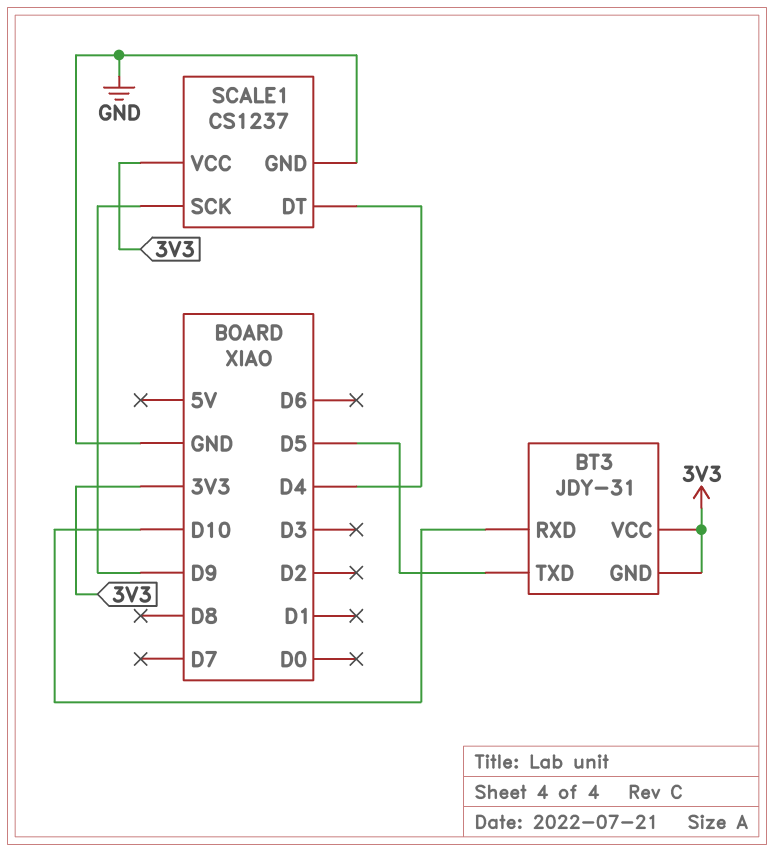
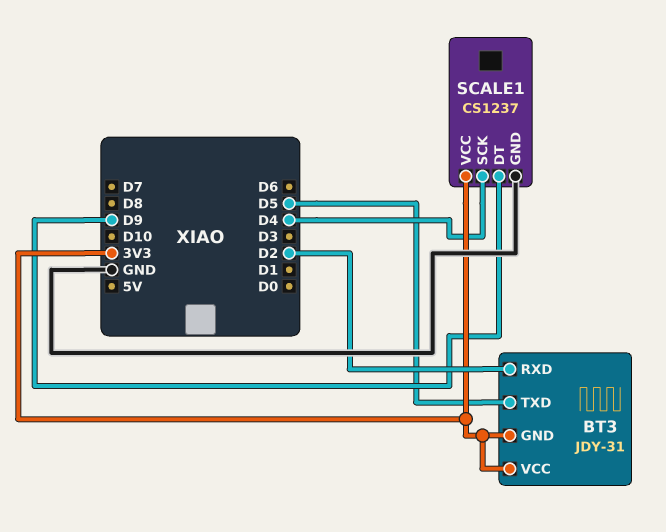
BT3 pin RXD: D10 -> D2
SCALE1 pin DT: D4 -> D9
SCALE1 pin SCK: D9 -> D4

